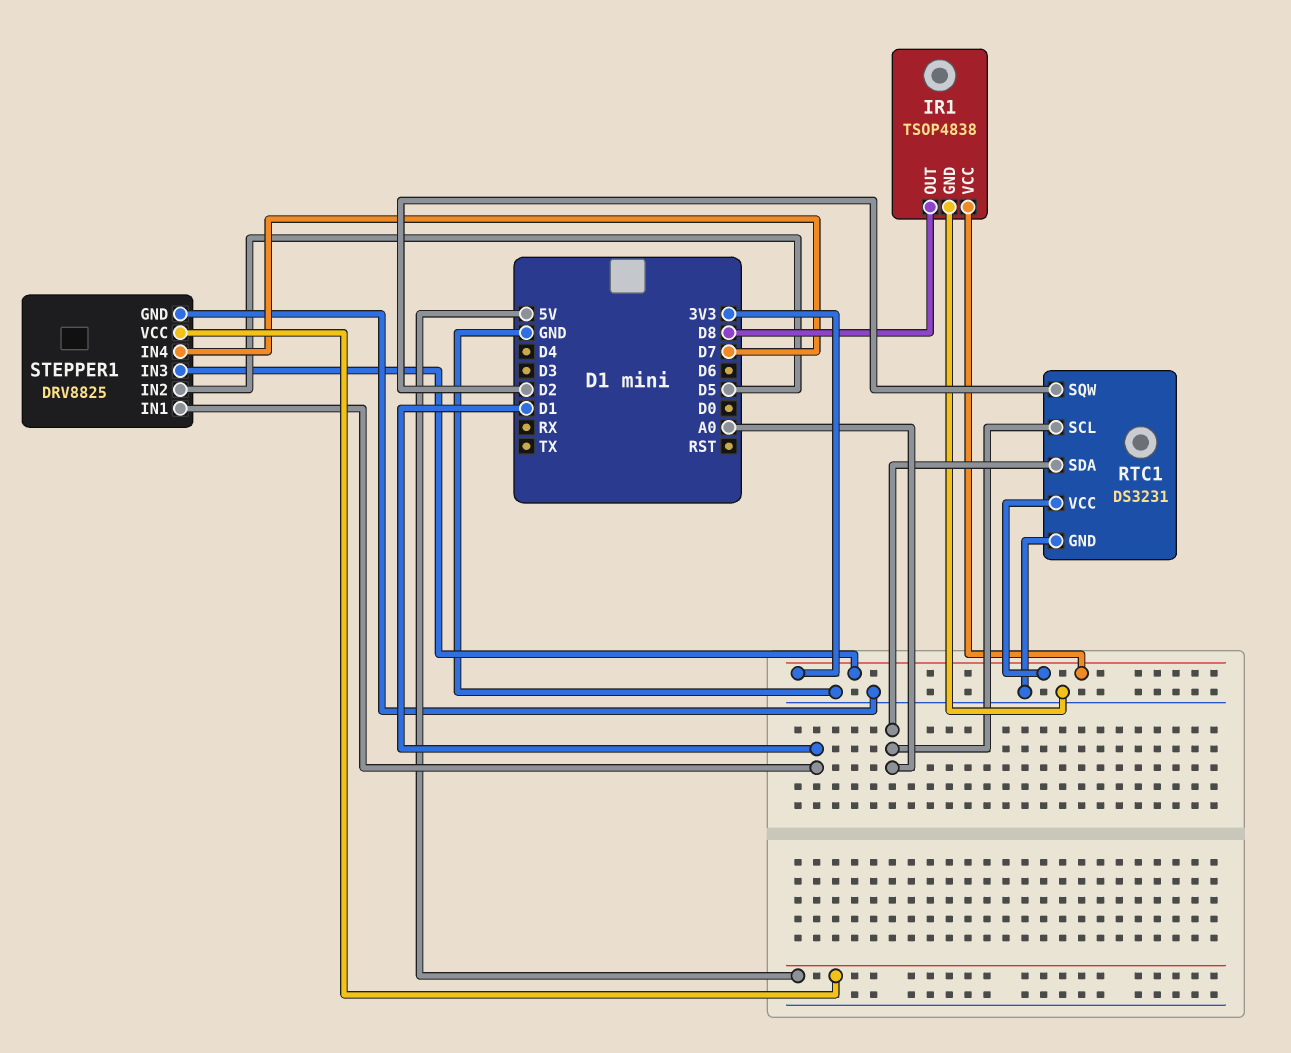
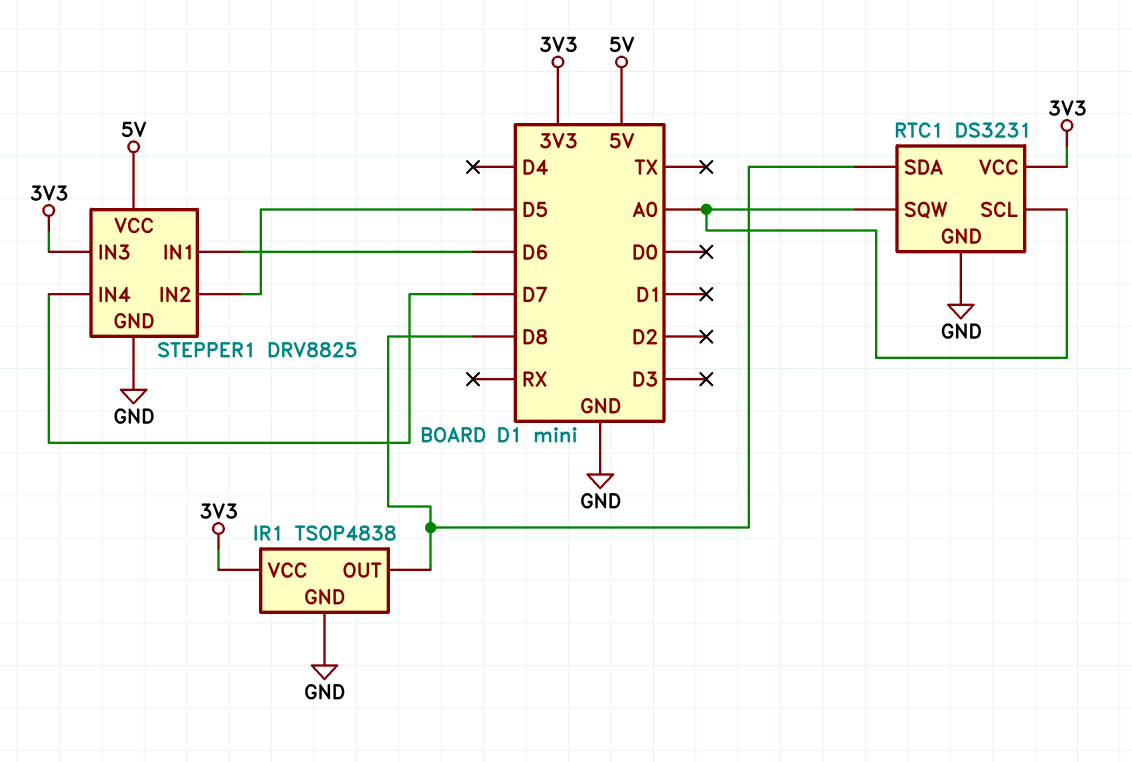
RTC1 pin SDA: A0 -> D8
RTC1 pin SQW: D2 -> A0
STEPPER1 pin IN1: D1 -> D6

